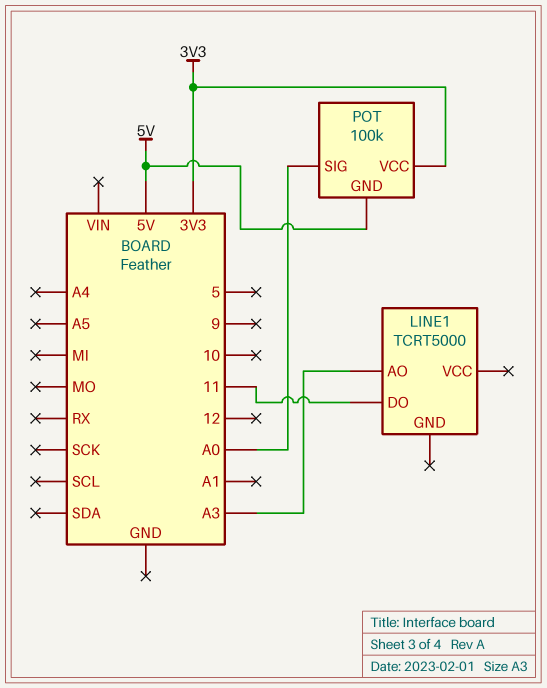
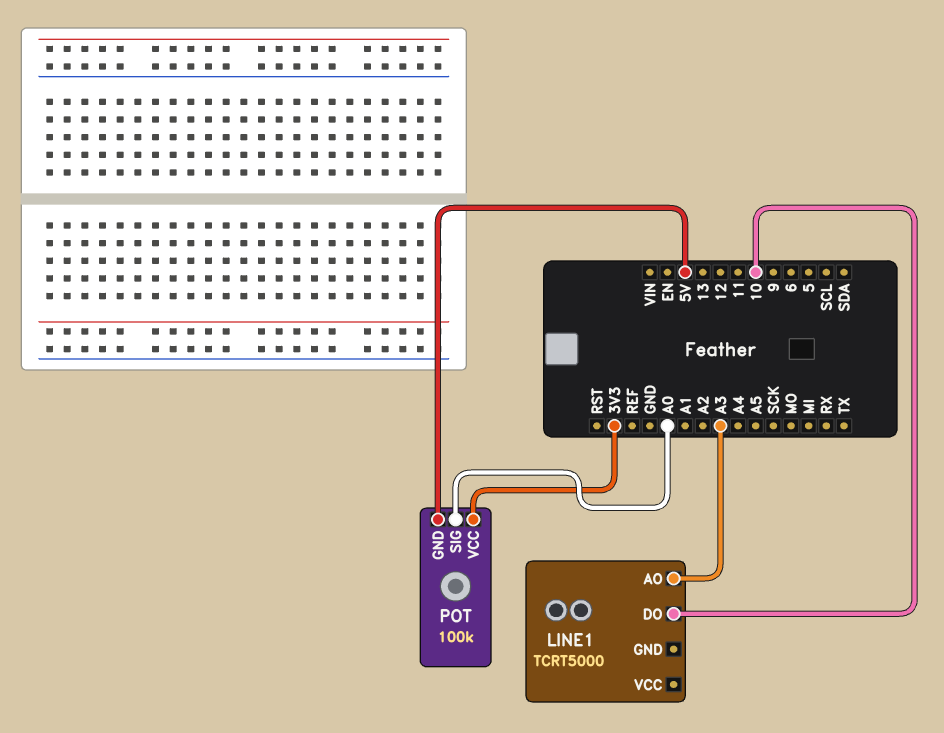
LINE1 pin DO: 11 -> 10

